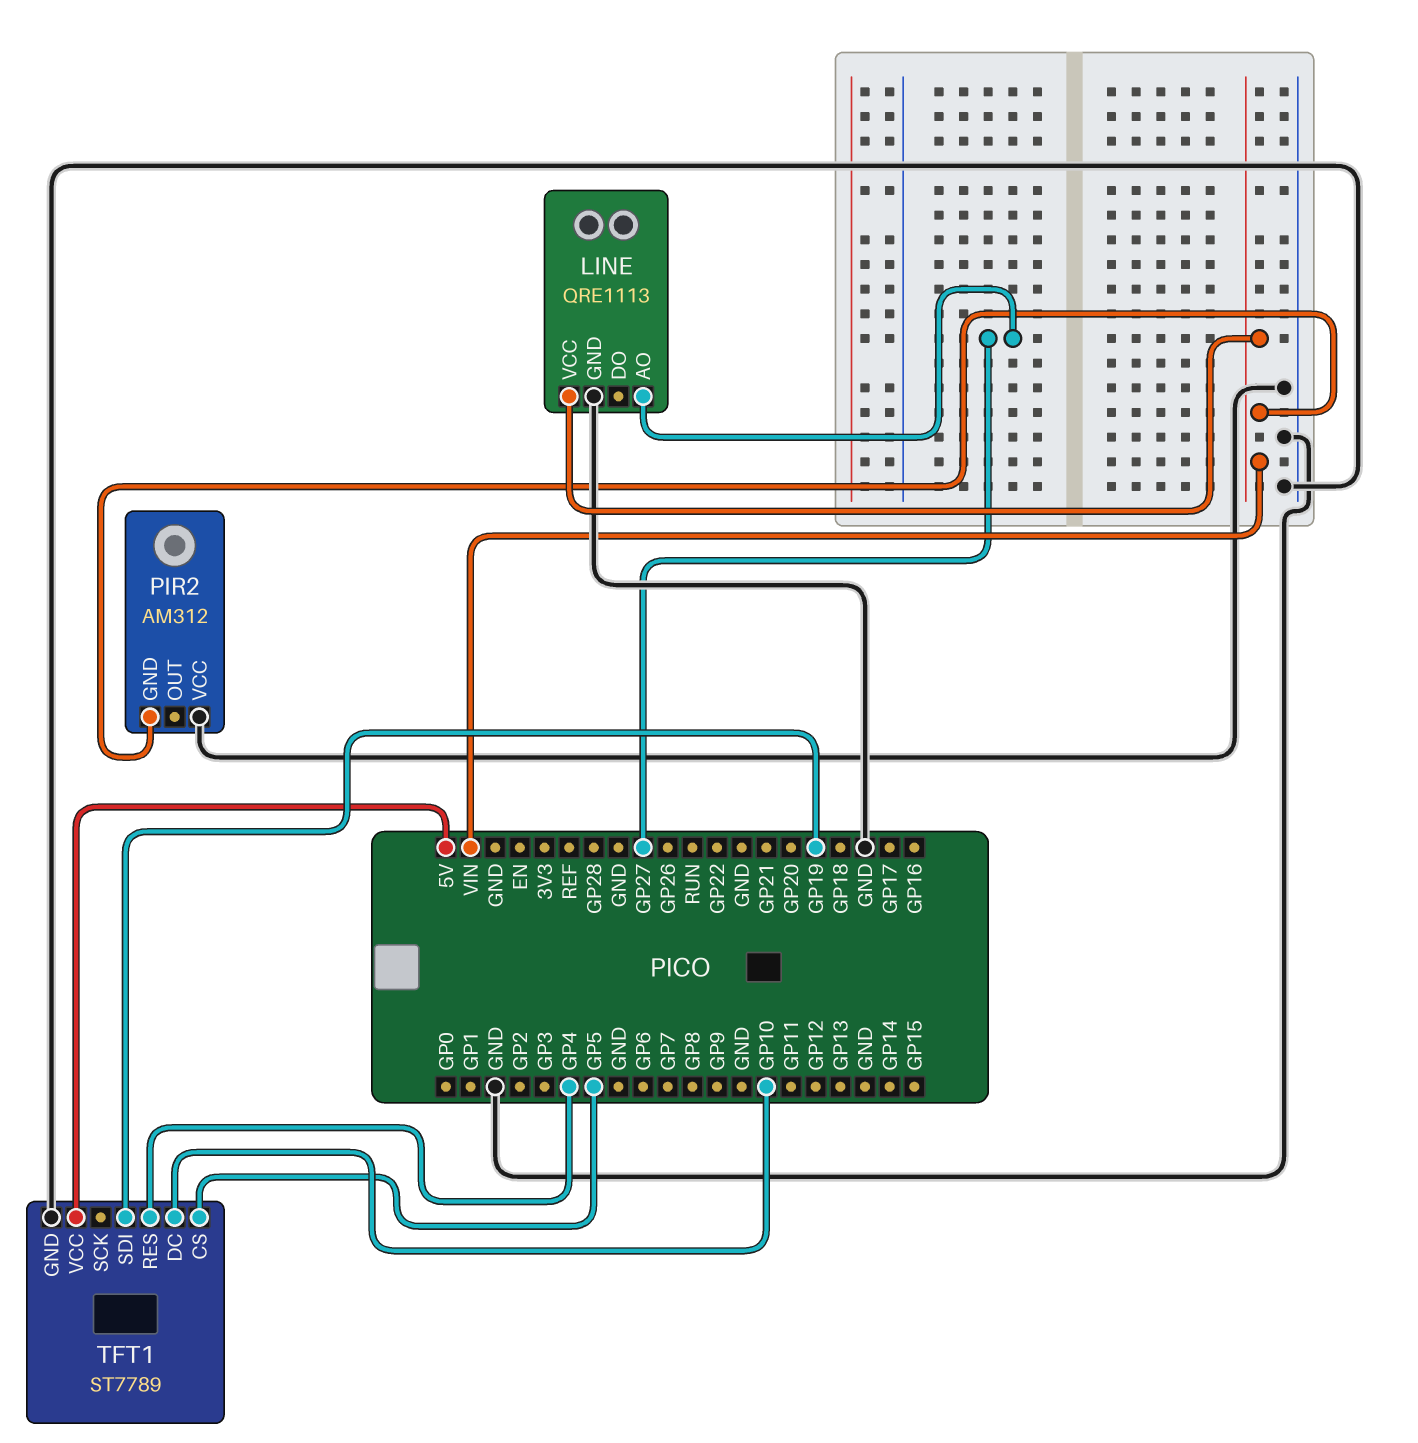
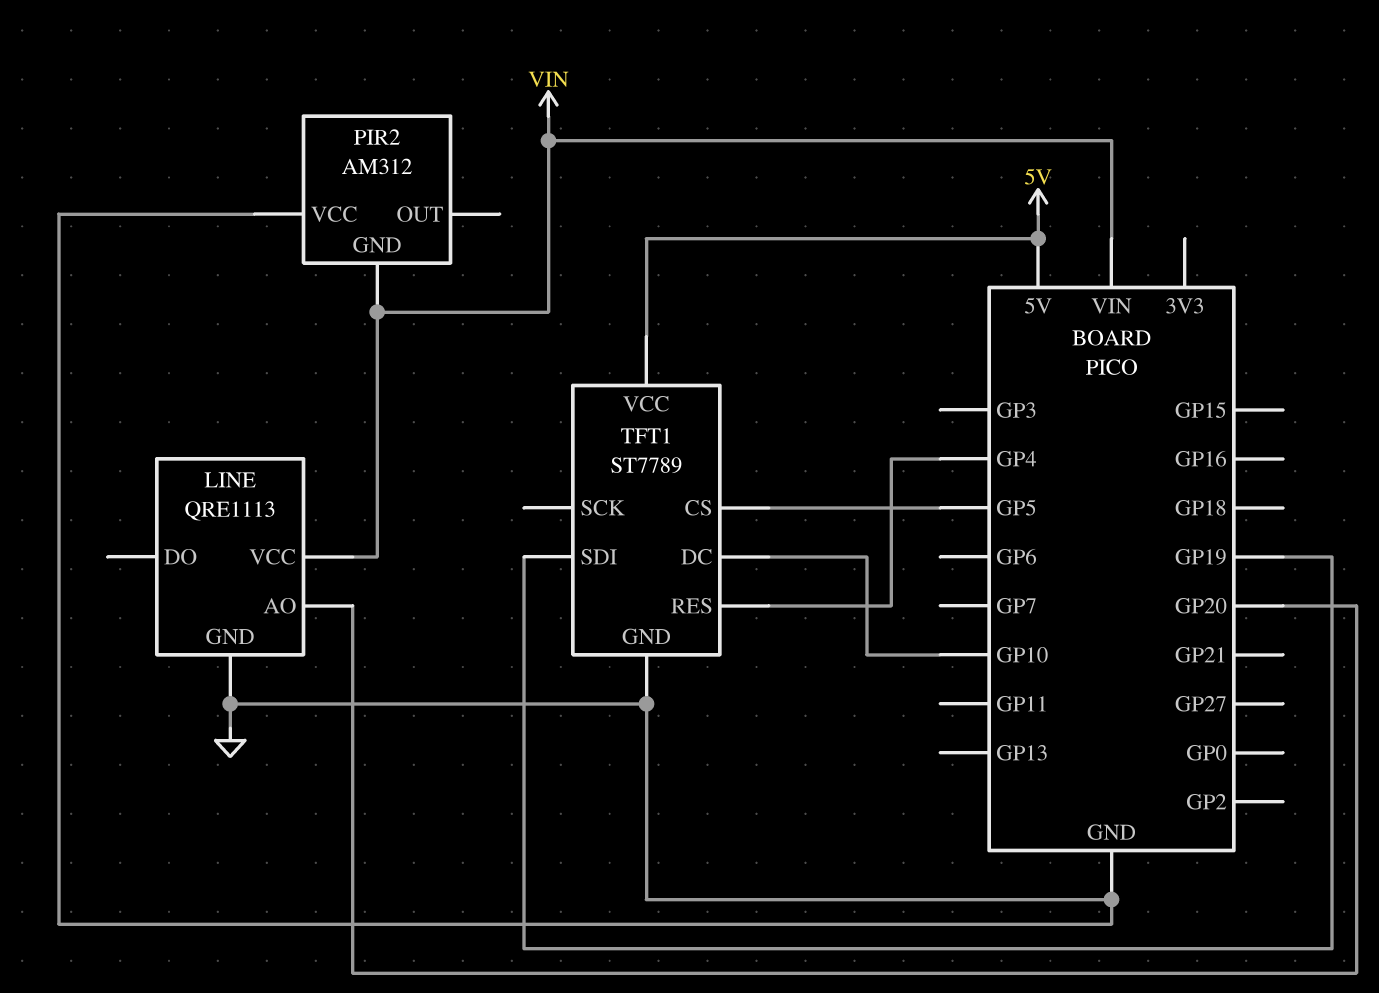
LINE pin AO: GP27 -> GP20

